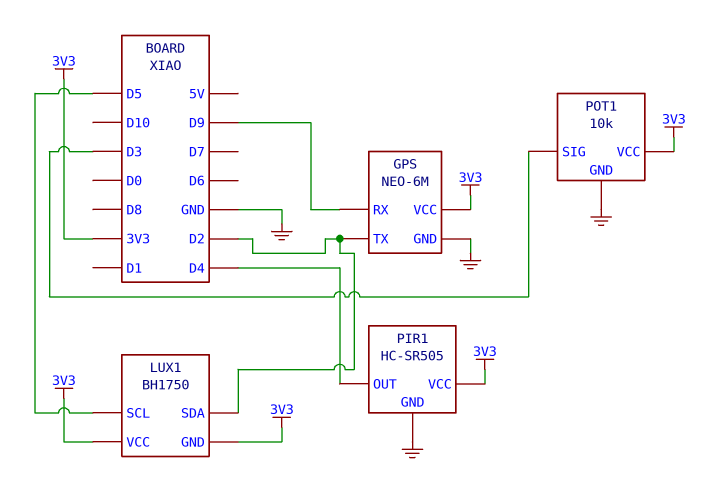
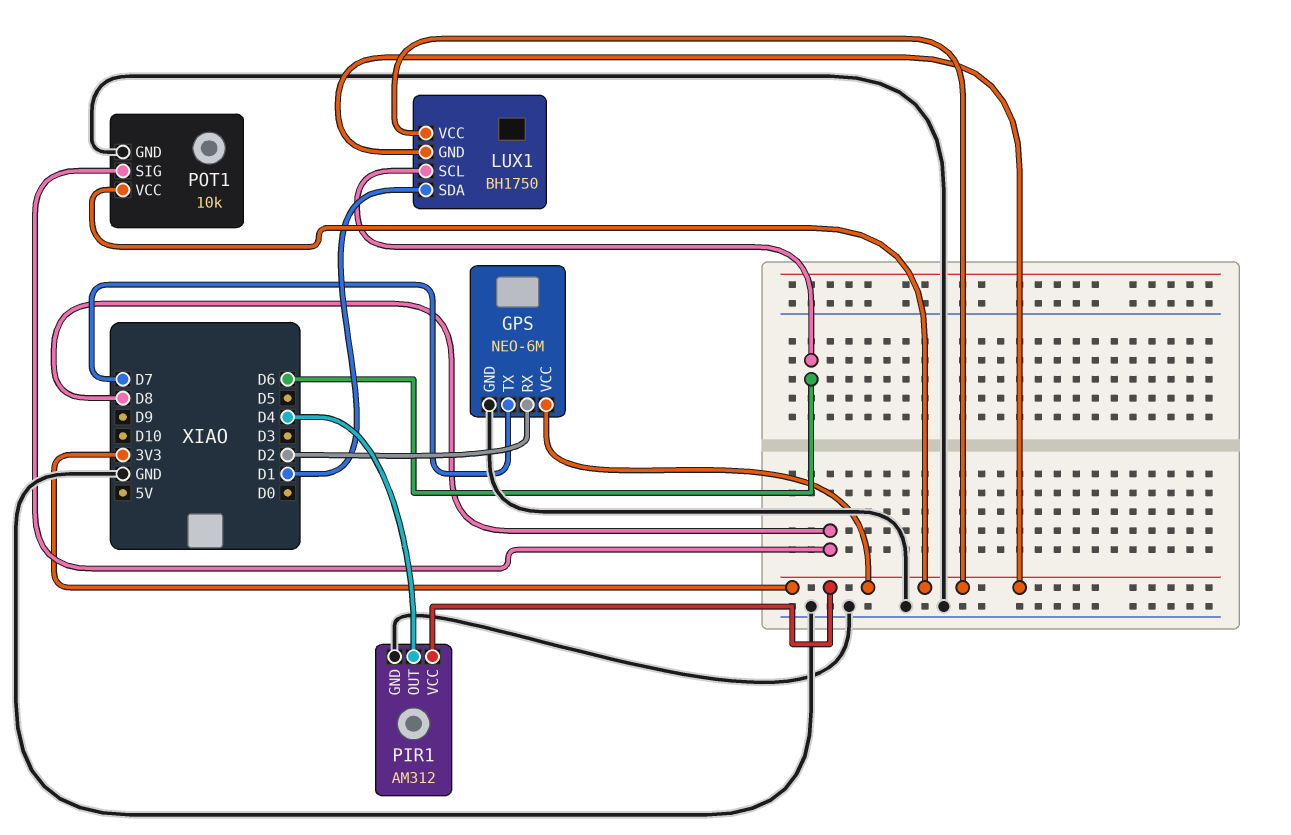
GPS pin RX: D9 -> D2
GPS pin TX: D2 -> D7
LUX1 pin SCL: D5 -> D6
LUX1 pin SDA: D2 -> D1
PIR1: HC-SR505 -> AM312
POT1 pin SIG: D3 -> D8

